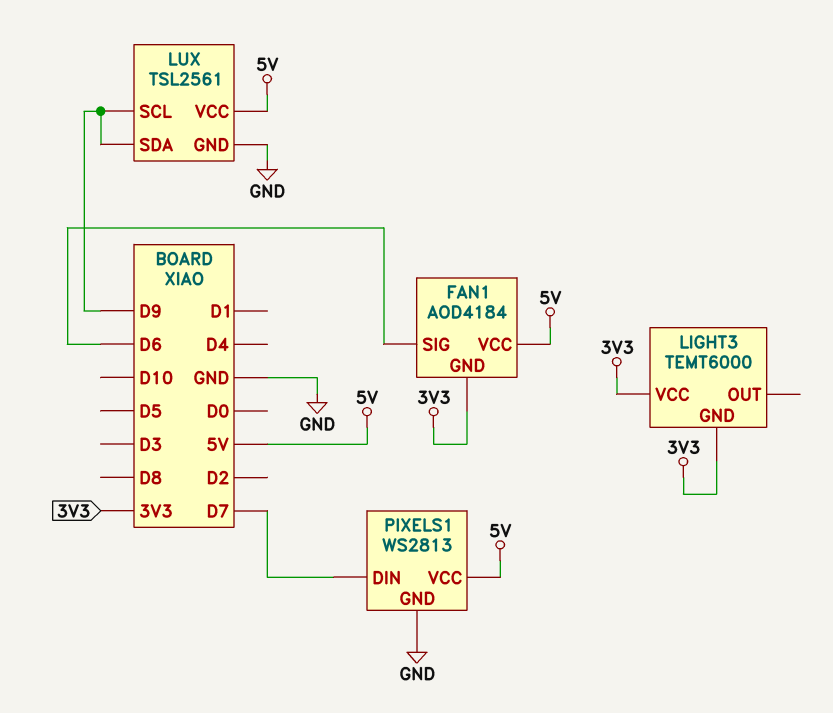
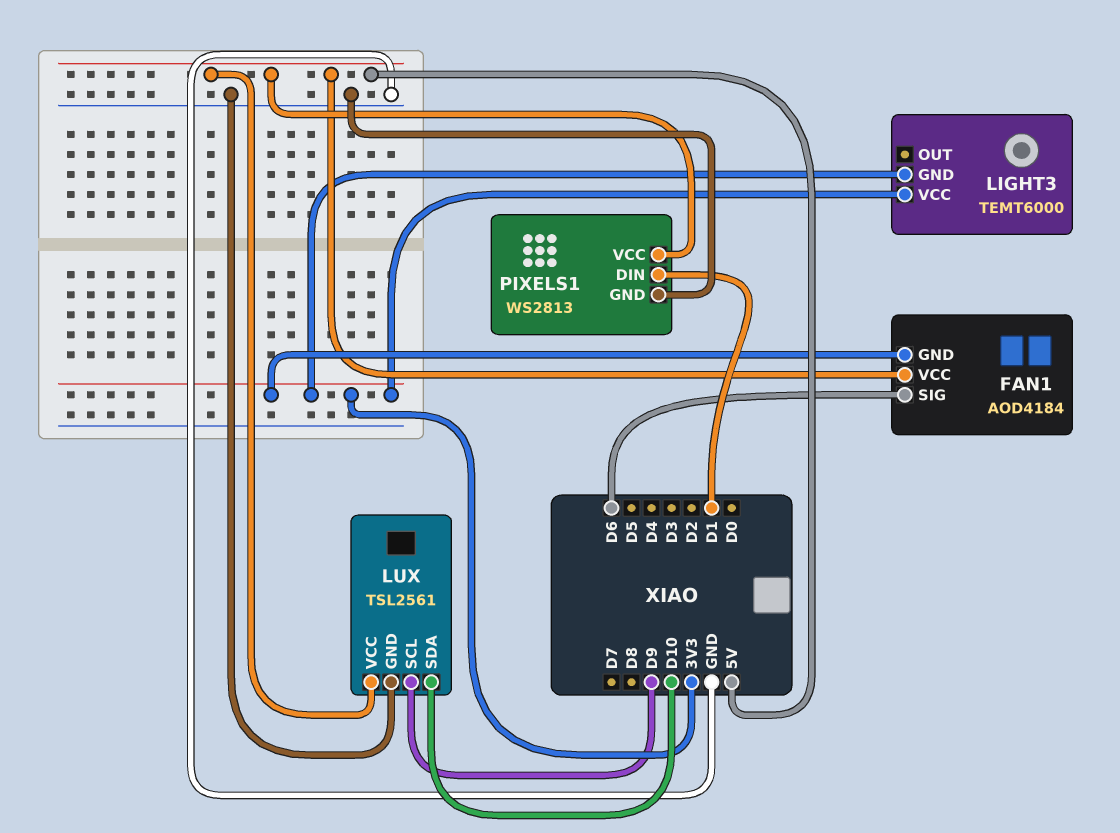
LUX pin SDA: D9 -> D10
PIXELS1 pin DIN: D7 -> D1

